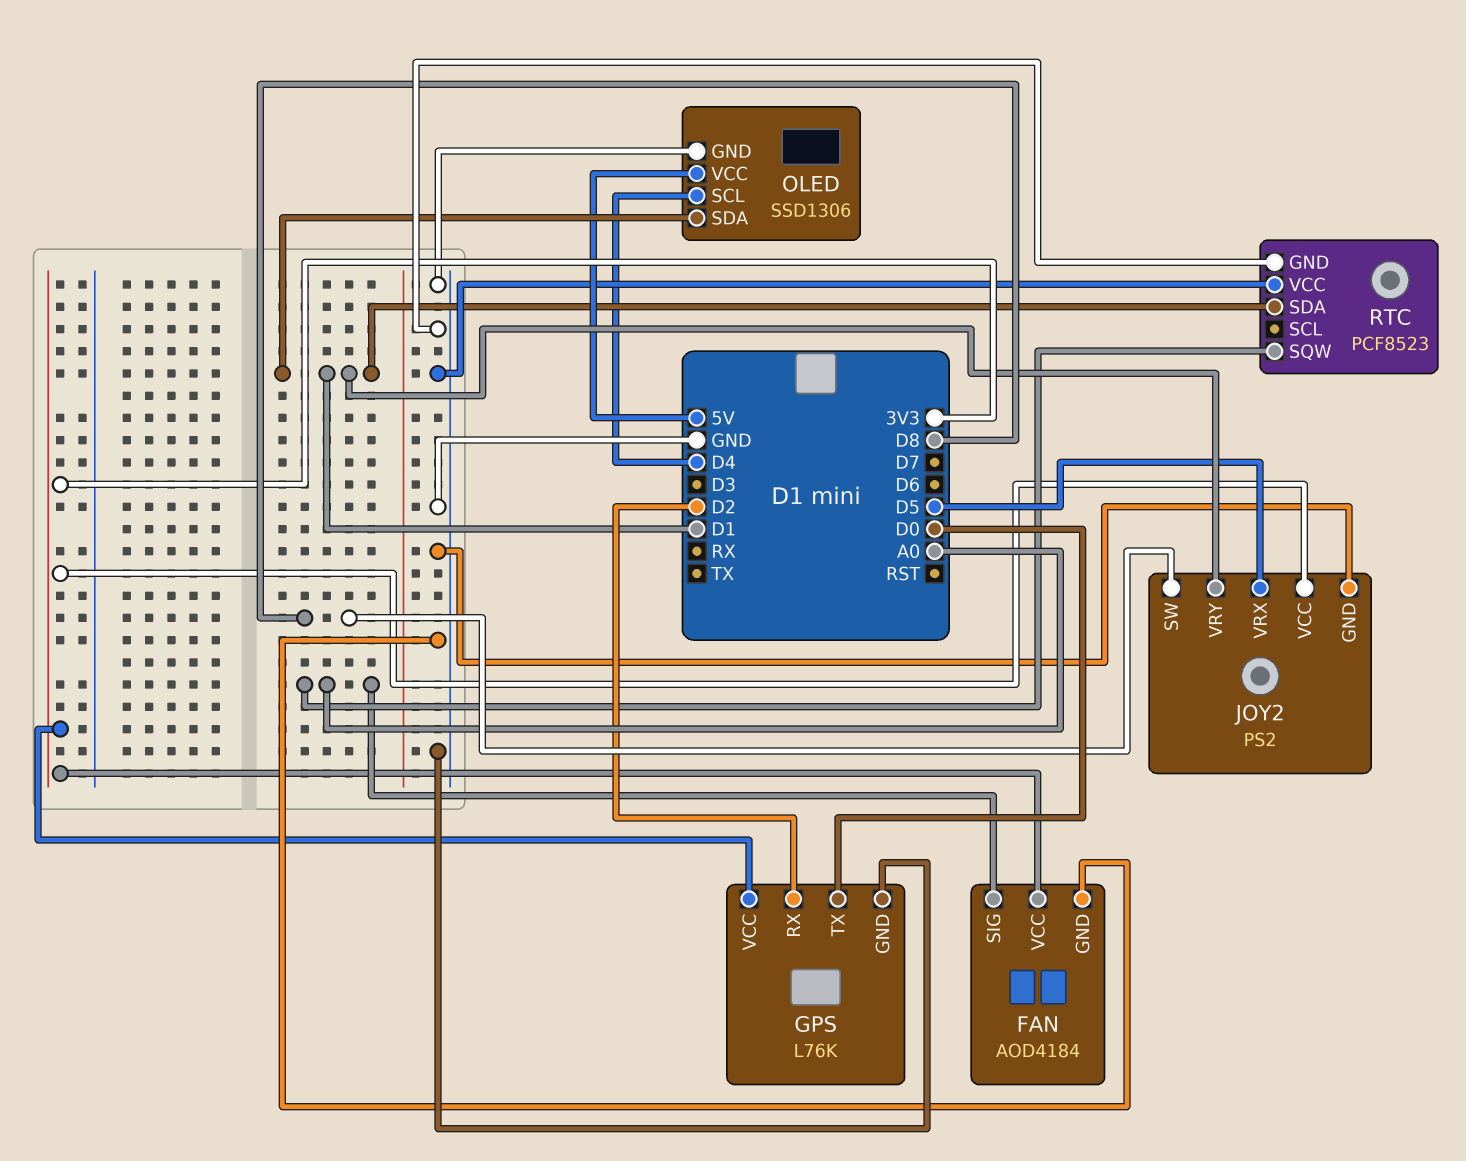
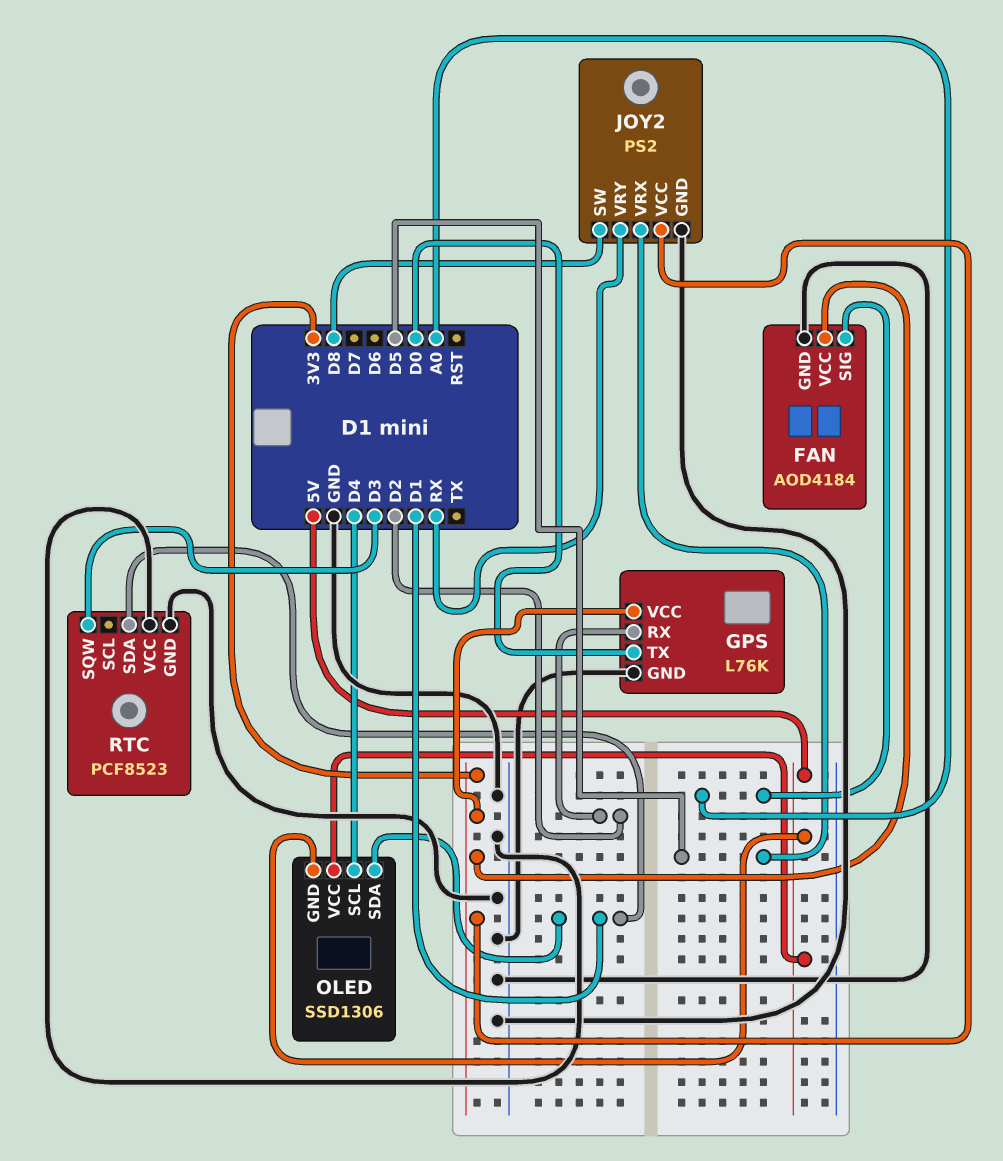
JOY2 pin VRY: D1 -> RX
OLED pin GND: GND -> 5V
RTC pin SQW: A0 -> D3

